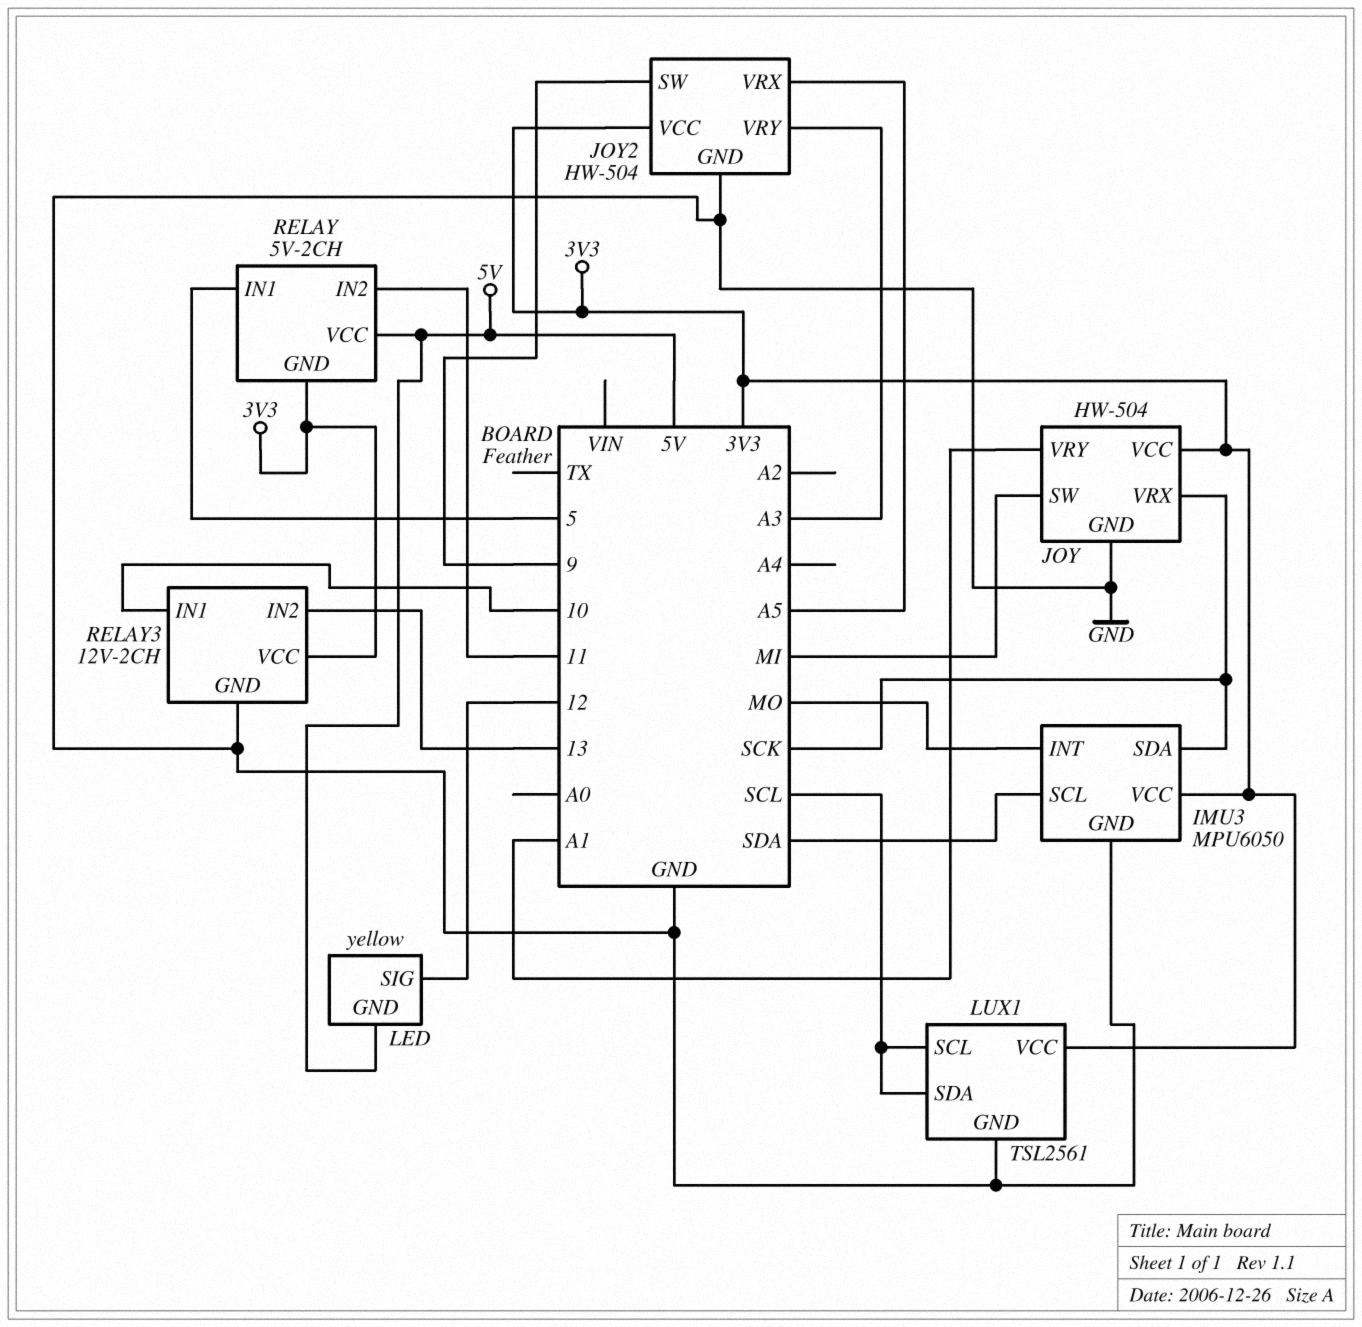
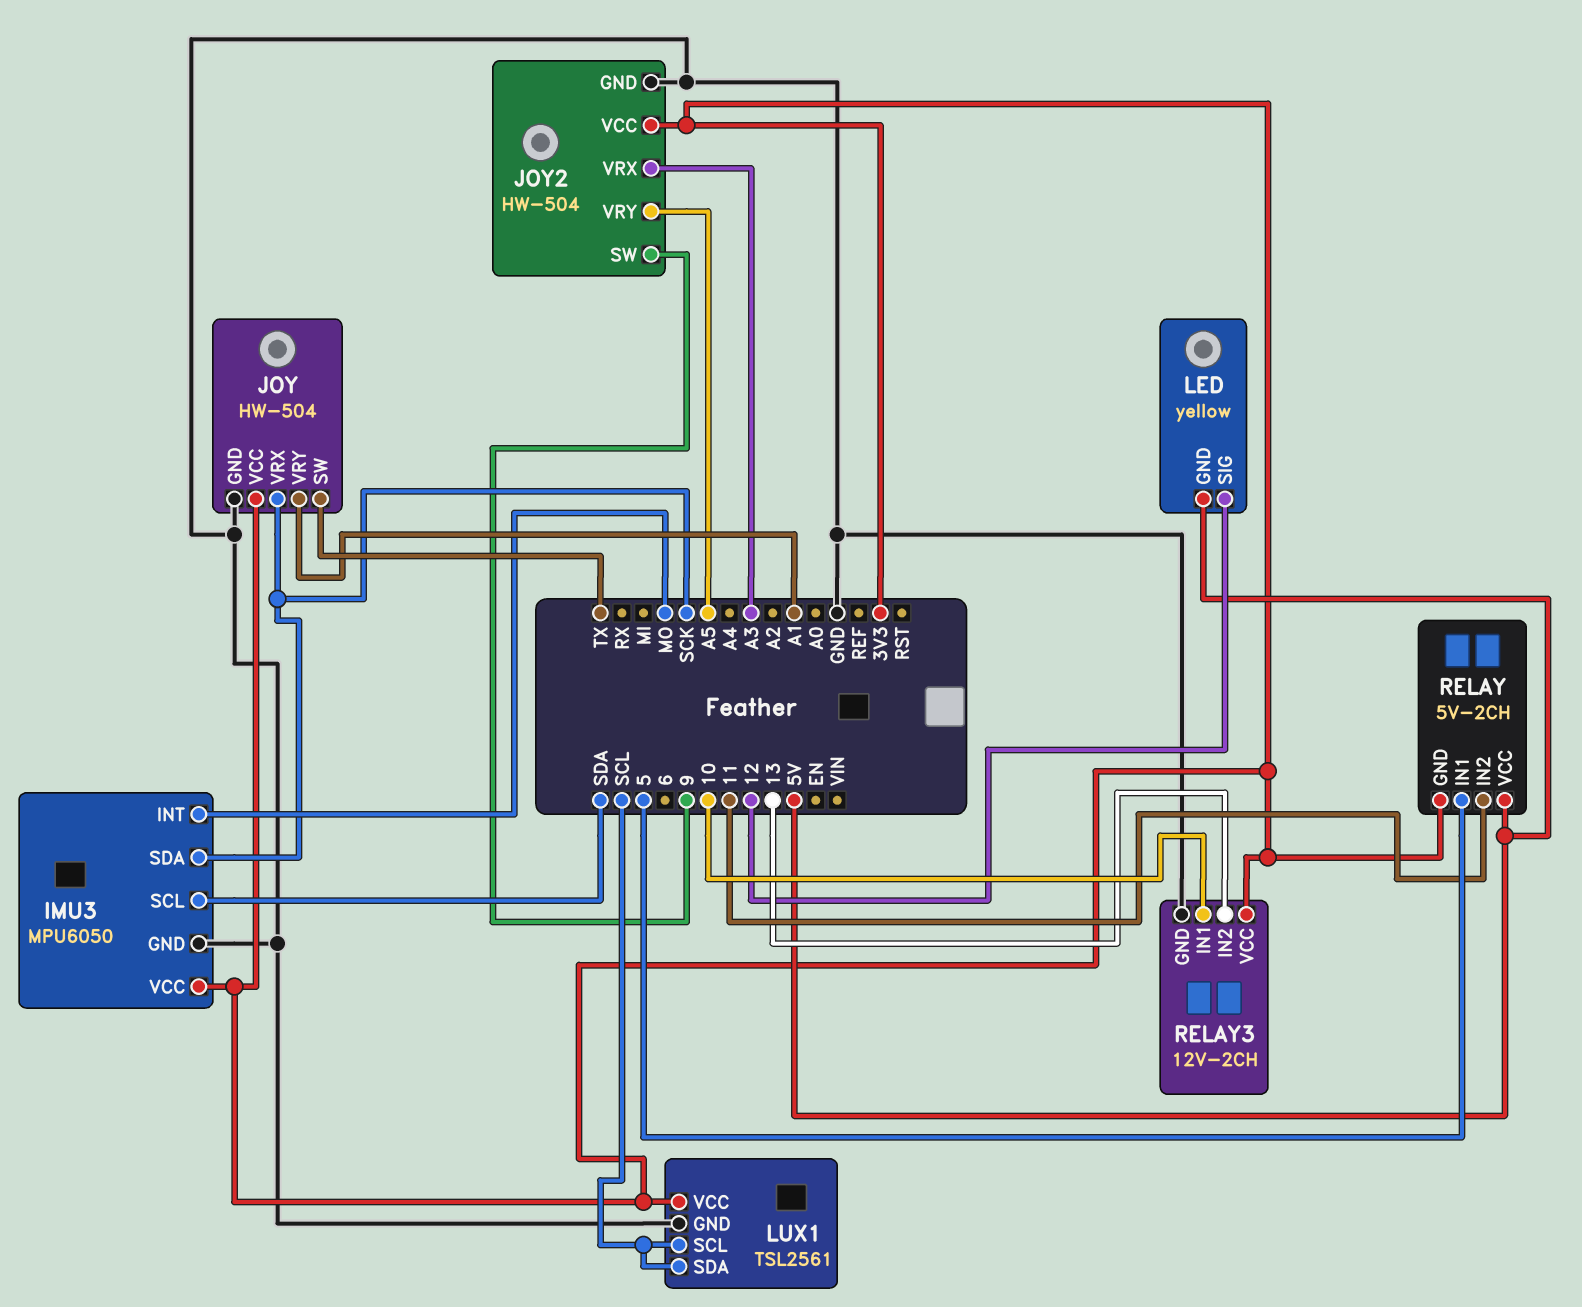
JOY pin SW: MI -> TX
JOY2 pin VRX: A5 -> A3
JOY2 pin VRY: A3 -> A5

